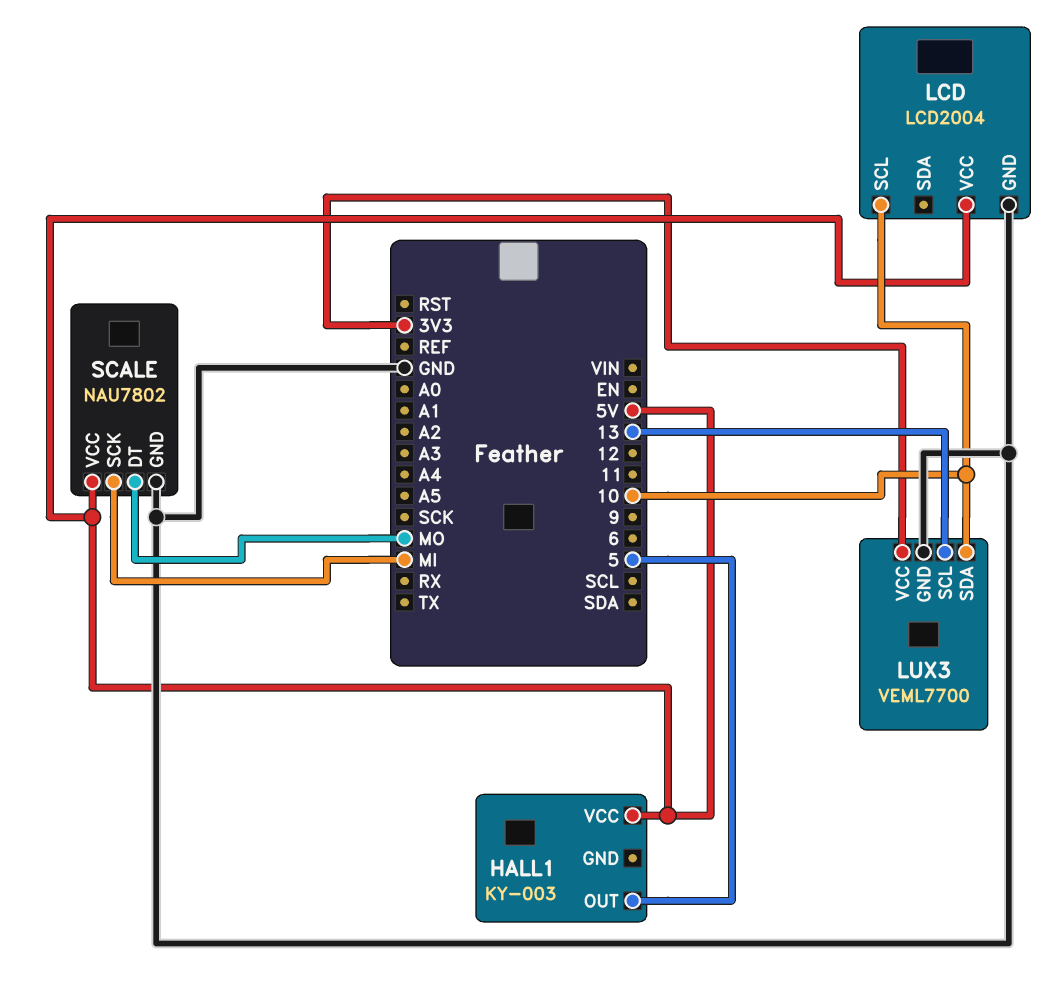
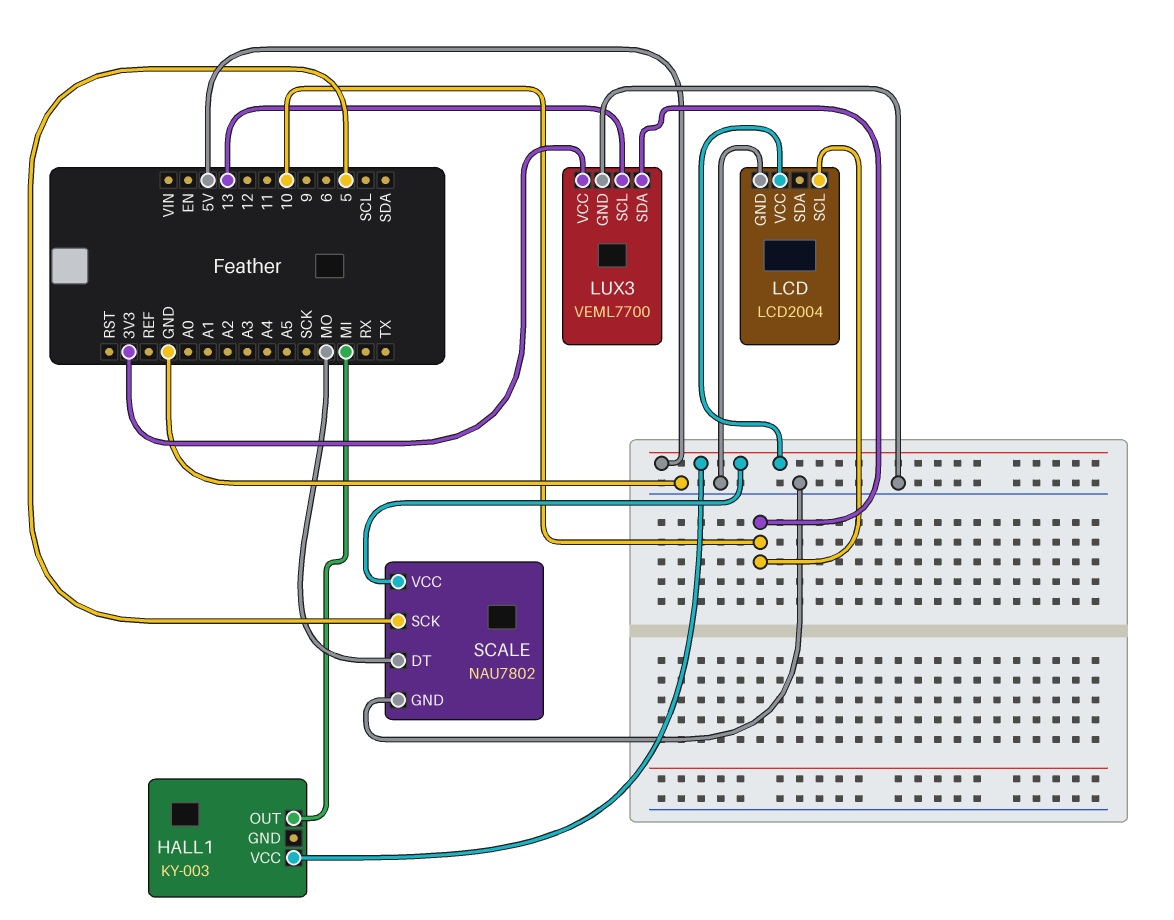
HALL1 pin OUT: 5 -> MI
SCALE pin SCK: MI -> 5

